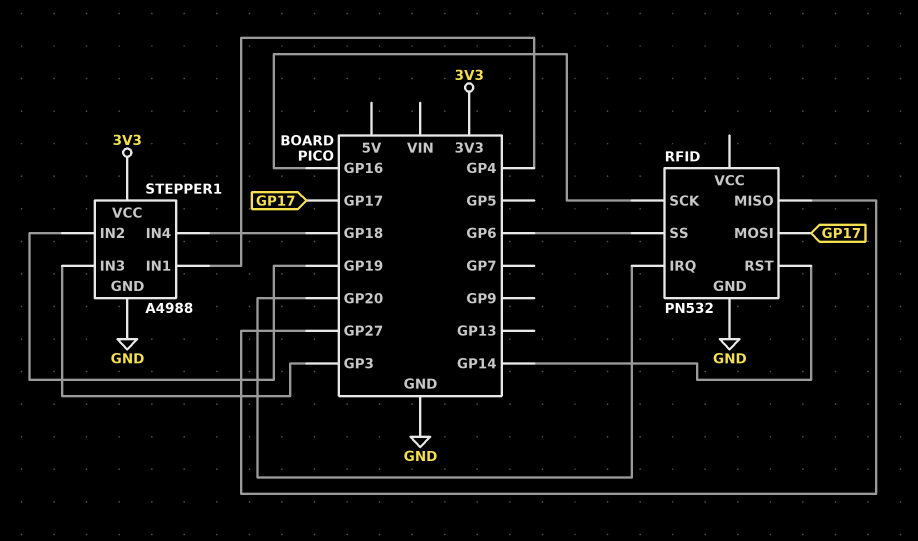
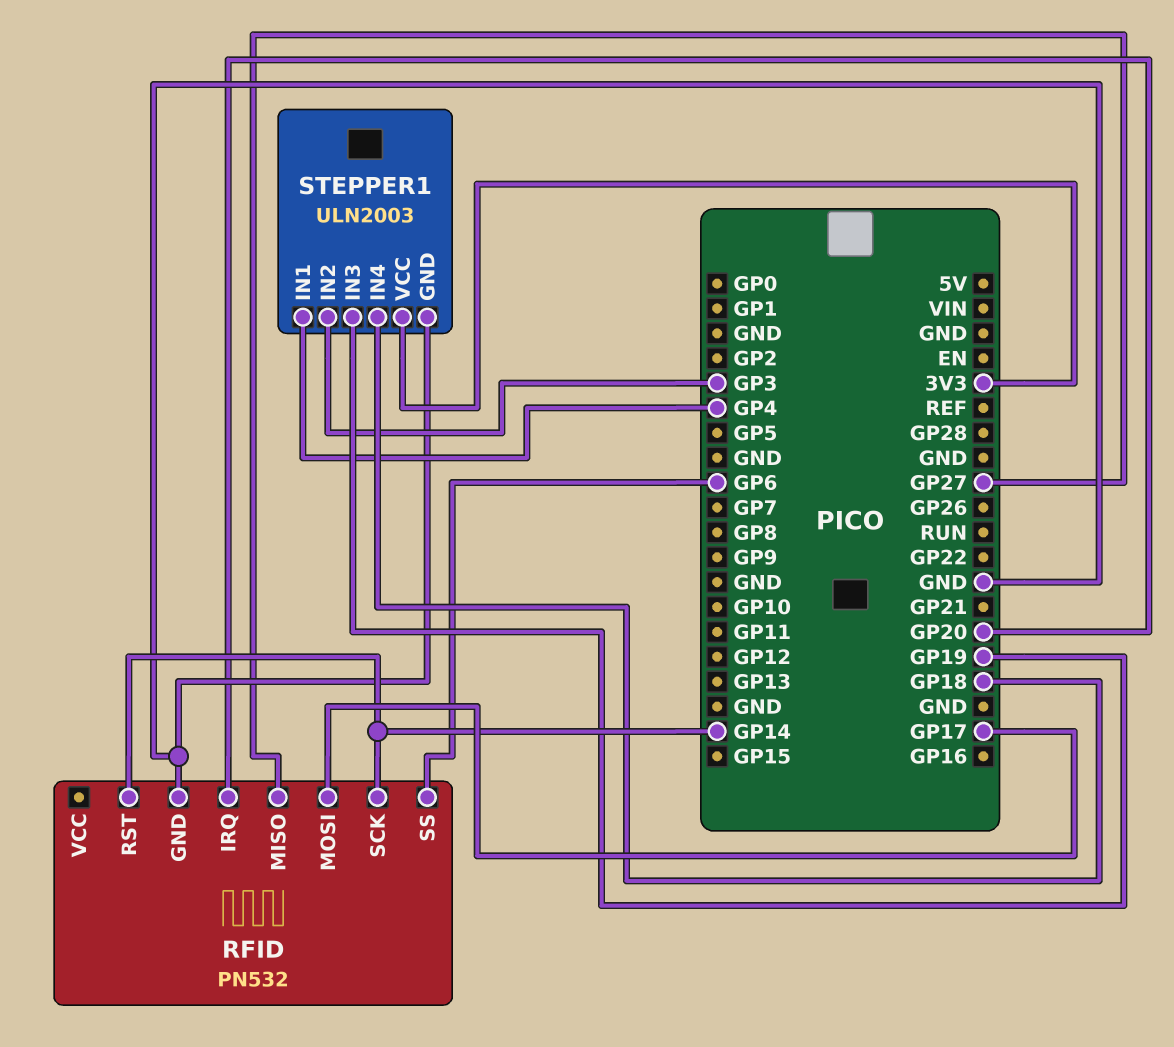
RFID pin SCK: GP16 -> GP14
STEPPER1: A4988 -> ULN2003
STEPPER1 pin IN2: GP19 -> GP3
STEPPER1 pin IN3: GP3 -> GP19

